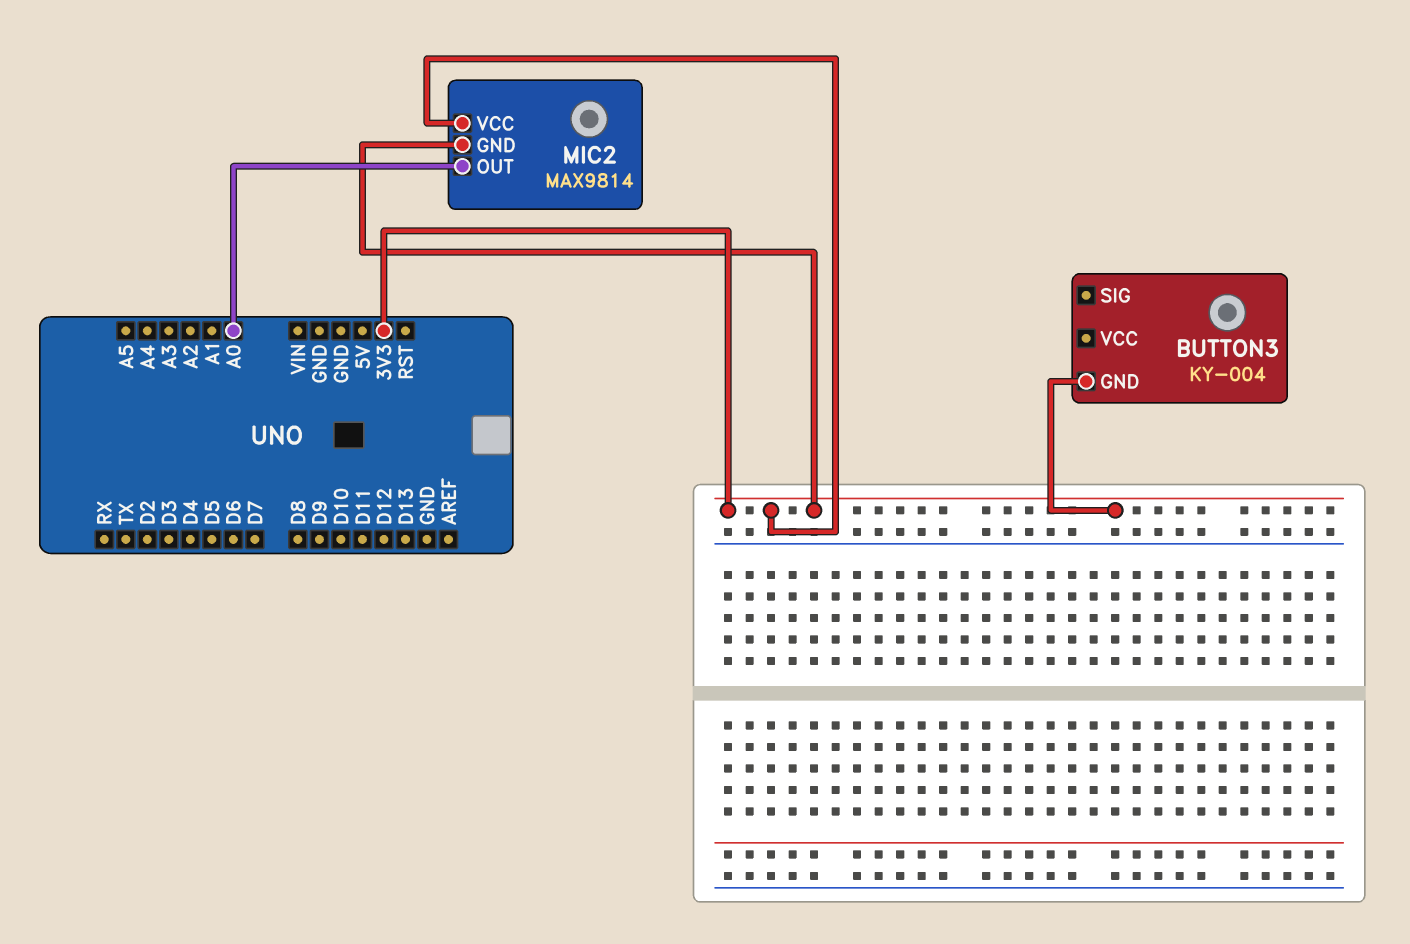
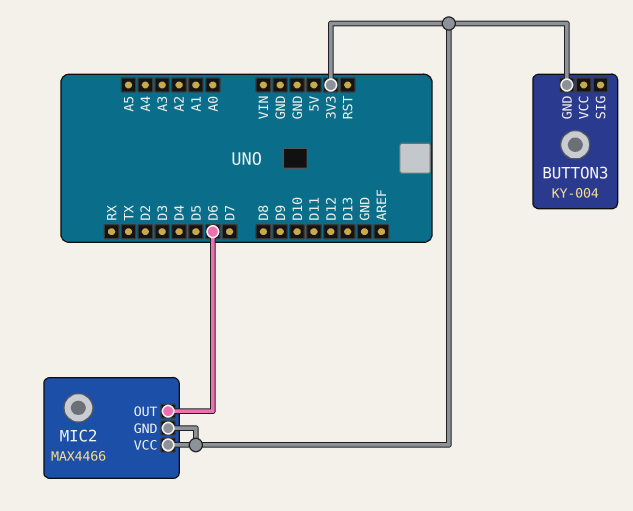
MIC2: MAX9814 -> MAX4466
MIC2 pin OUT: A0 -> D6

